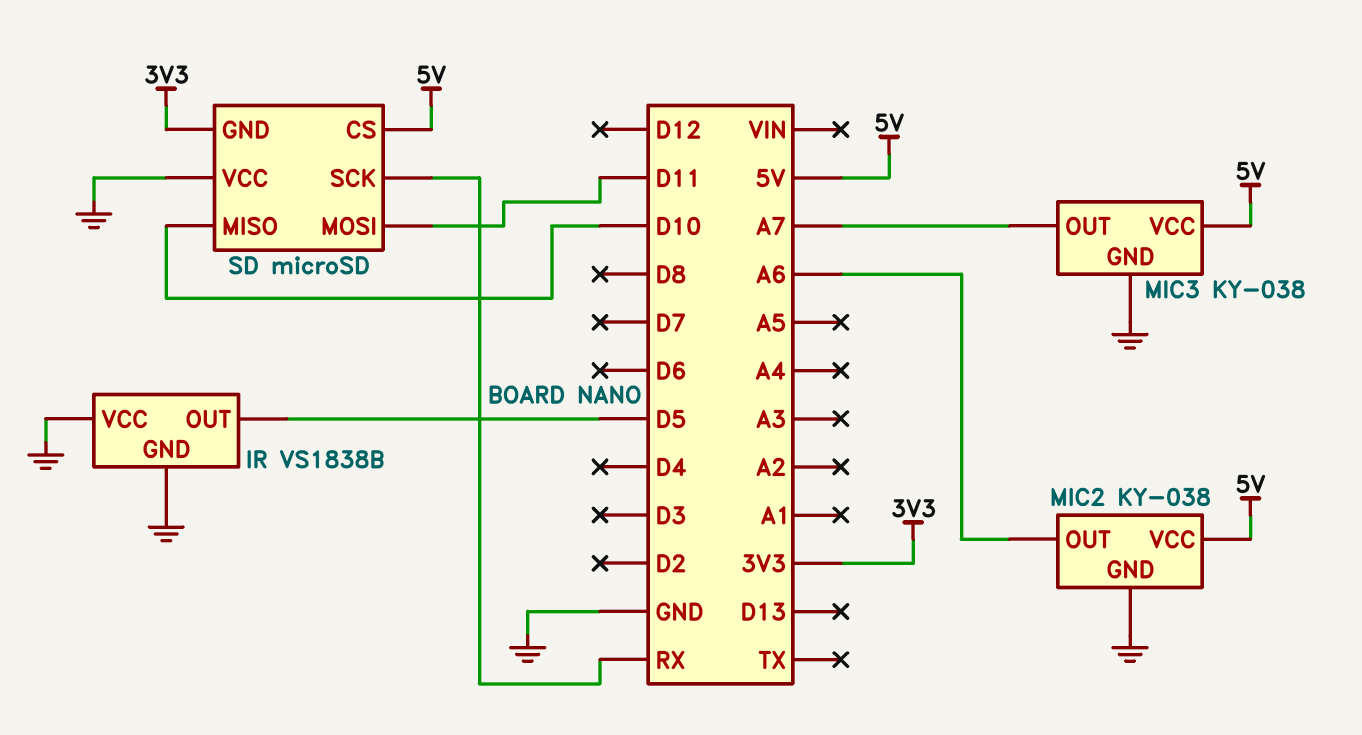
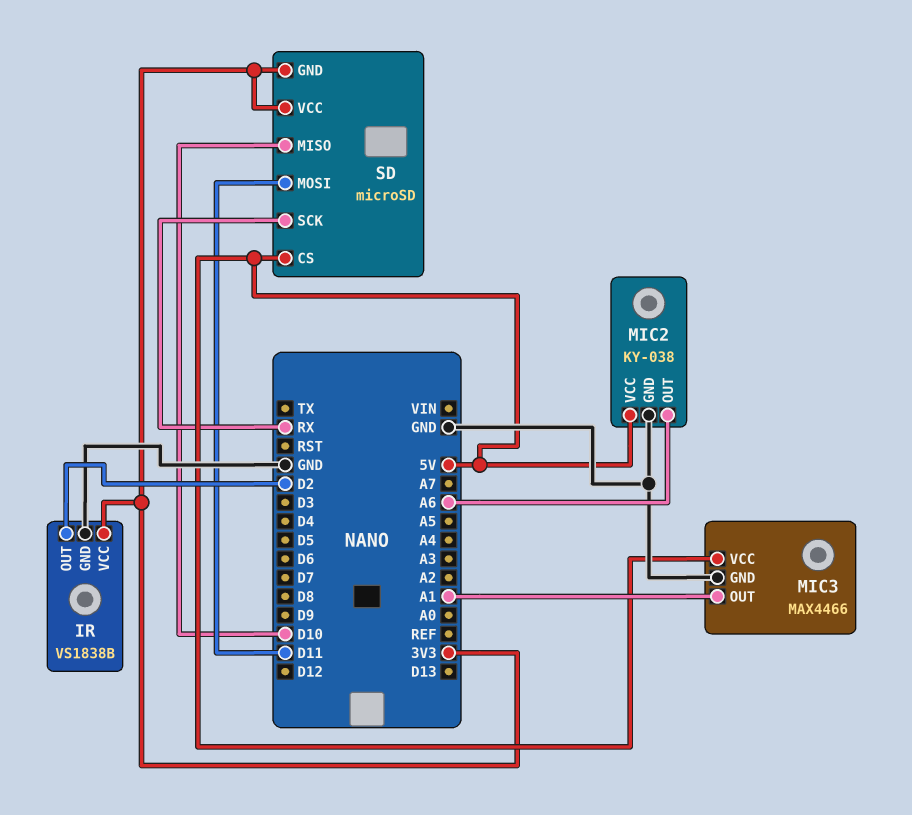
IR pin OUT: D5 -> D2
IR pin VCC: GND -> 3V3
MIC3: KY-038 -> MAX4466
MIC3 pin OUT: A7 -> A1
SD pin VCC: GND -> 3V3

